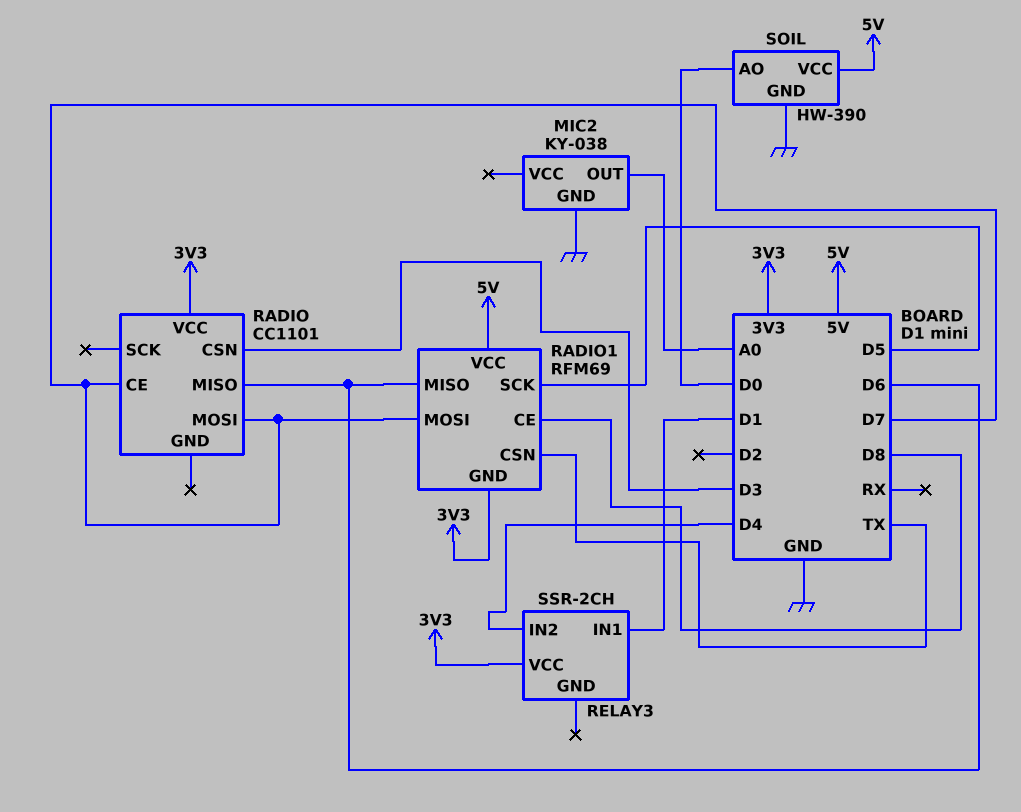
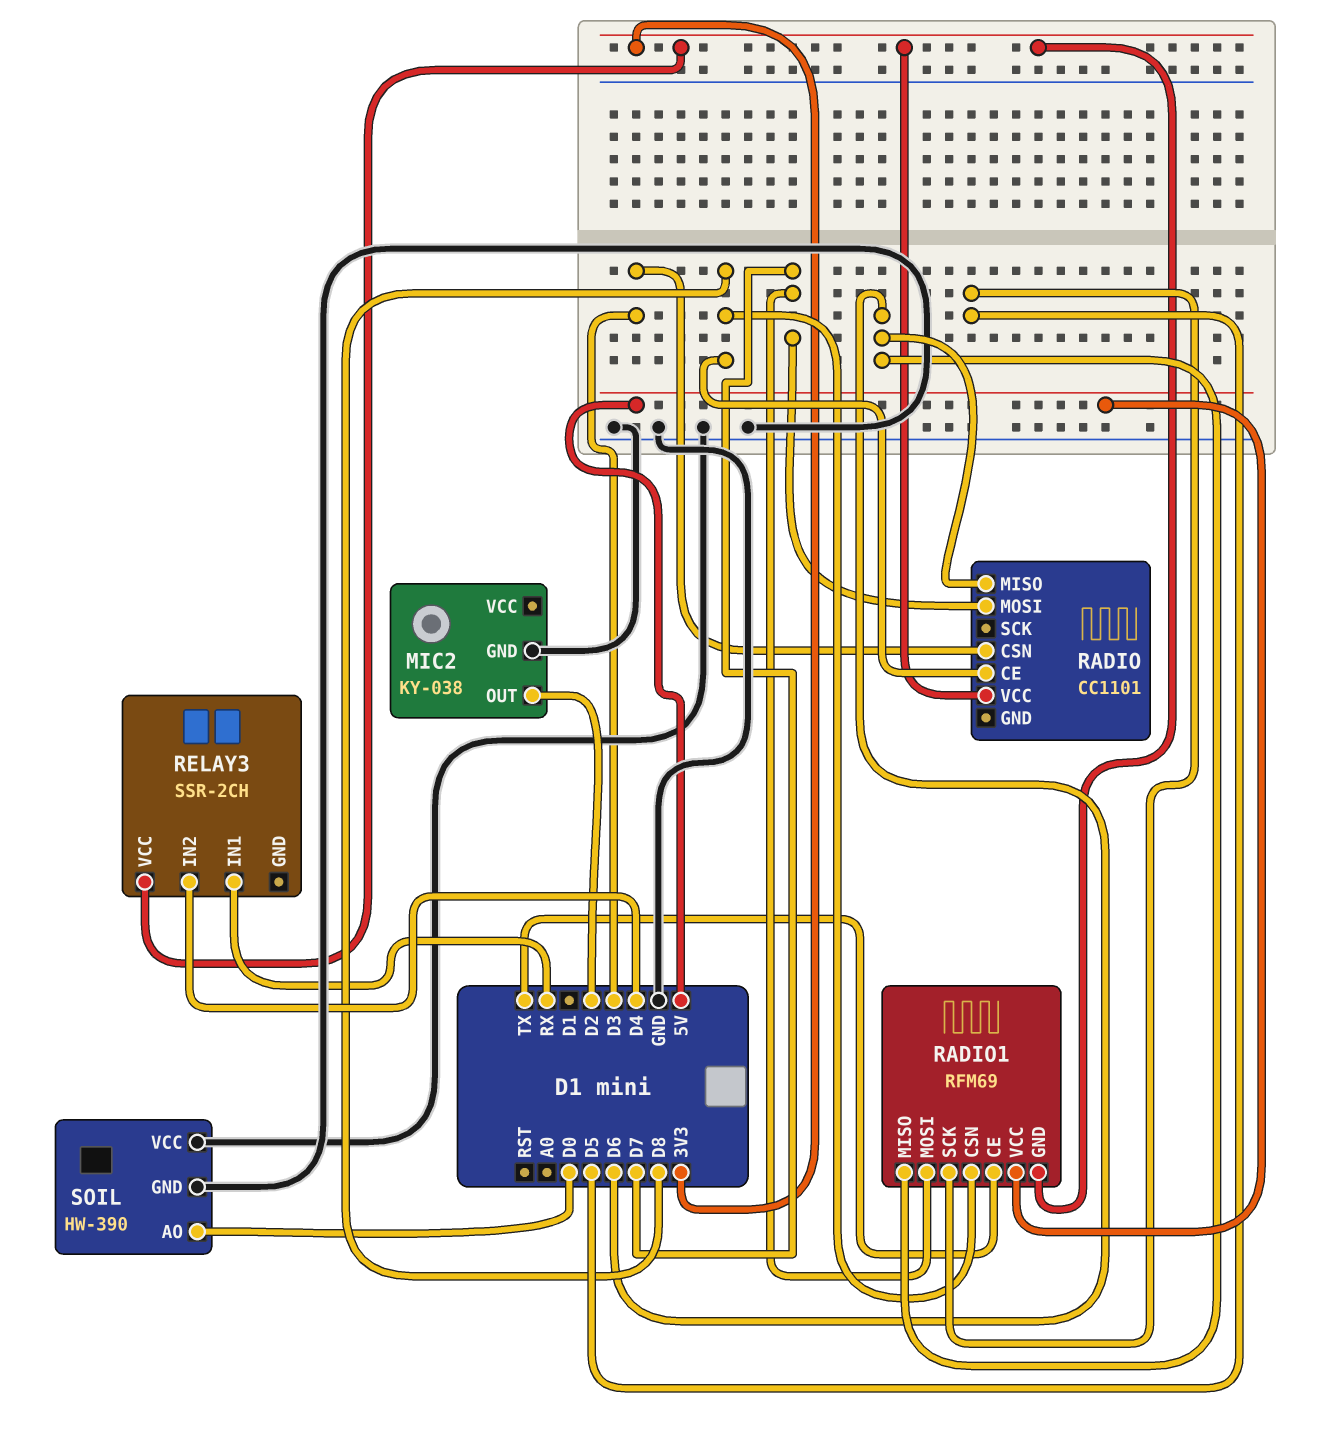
MIC2 pin OUT: A0 -> D2
RADIO pin CE: D7 -> D8
RADIO1 pin CE: D8 -> TX
RADIO1 pin CSN: TX -> D8
RELAY3 pin IN1: D1 -> RX
SOIL pin VCC: 5V -> GND

